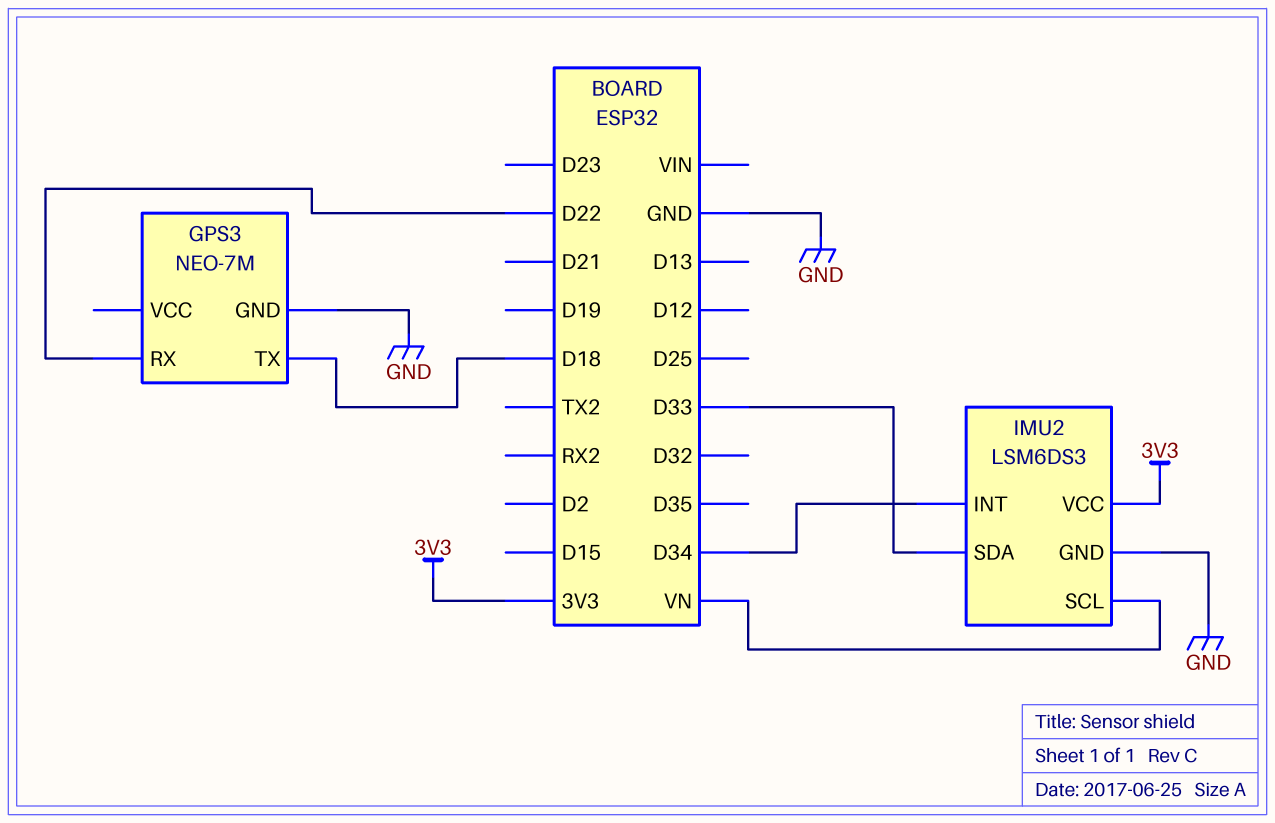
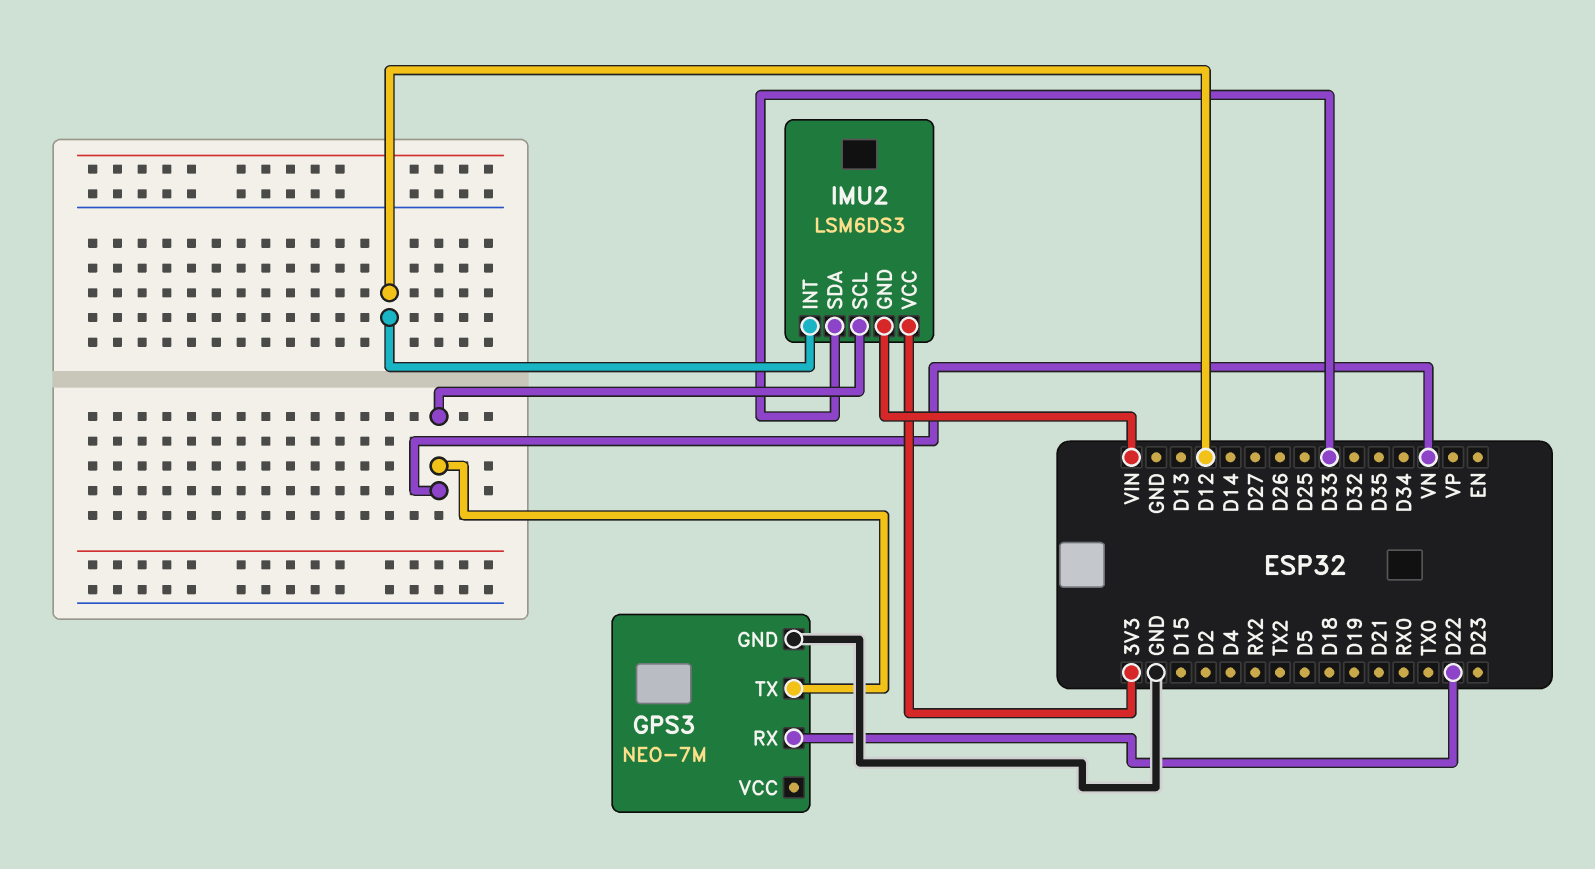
GPS3 pin TX: D18 -> VN
IMU2 pin GND: GND -> VIN
IMU2 pin INT: D34 -> D12

